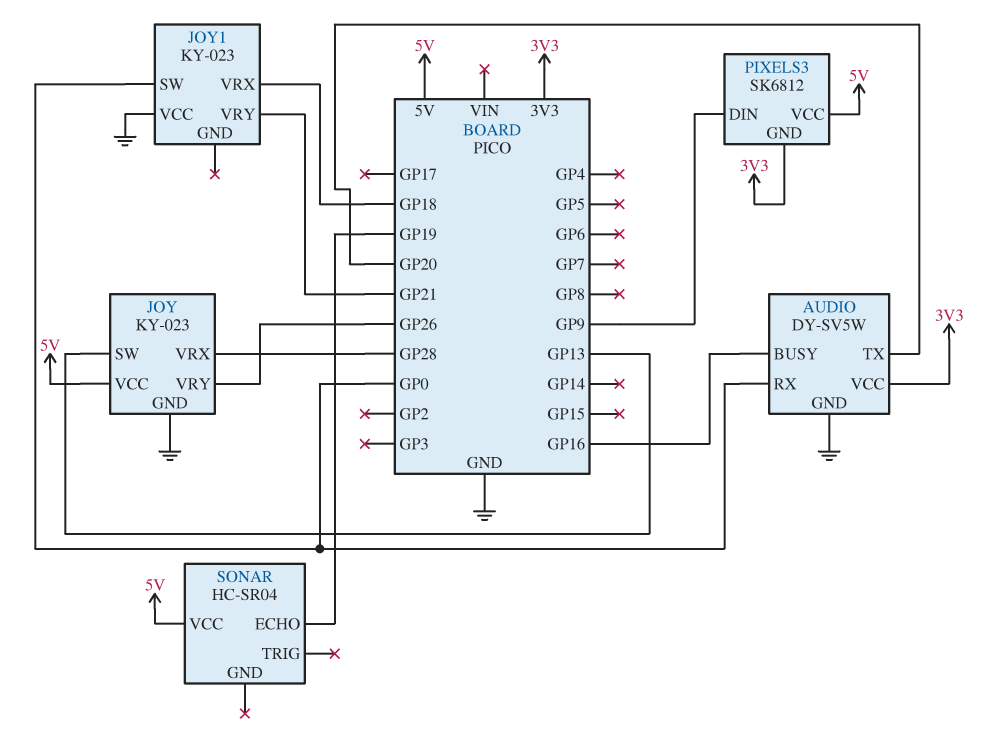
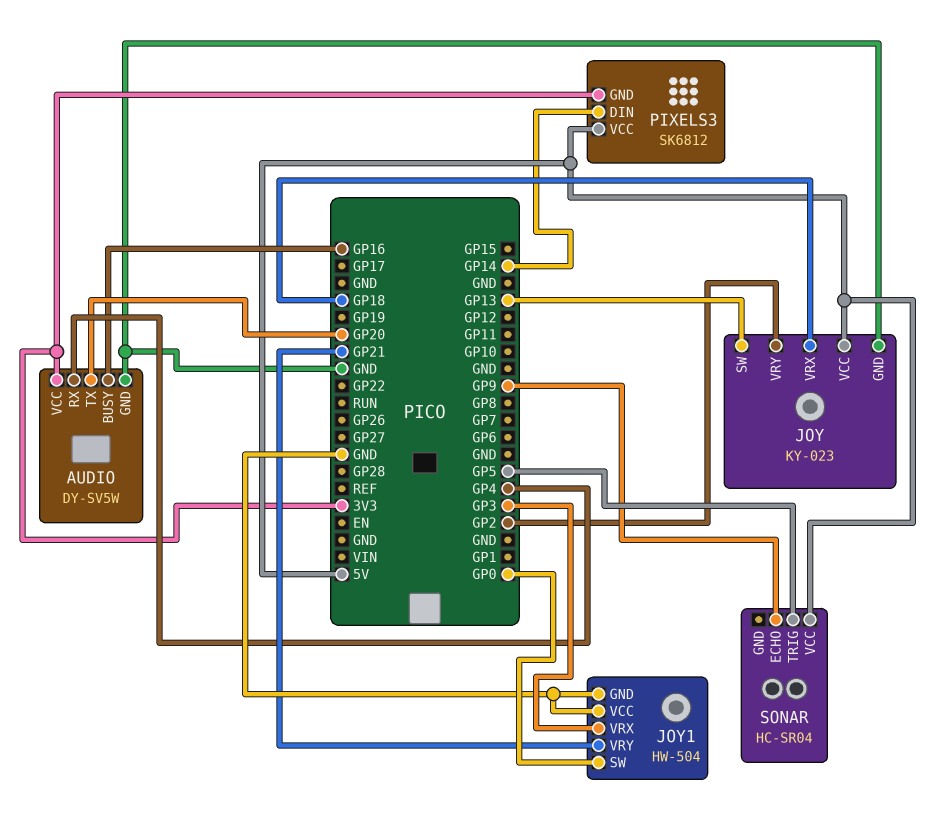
AUDIO pin RX: GP0 -> GP4
JOY pin VRX: GP28 -> GP18
JOY pin VRY: GP26 -> GP2
JOY1: KY-023 -> HW-504
JOY1 pin GND: none -> GND
JOY1 pin VRX: GP18 -> GP3
PIXELS3 pin DIN: GP9 -> GP14
SONAR pin ECHO: GP19 -> GP9
SONAR pin TRIG: none -> GP5

